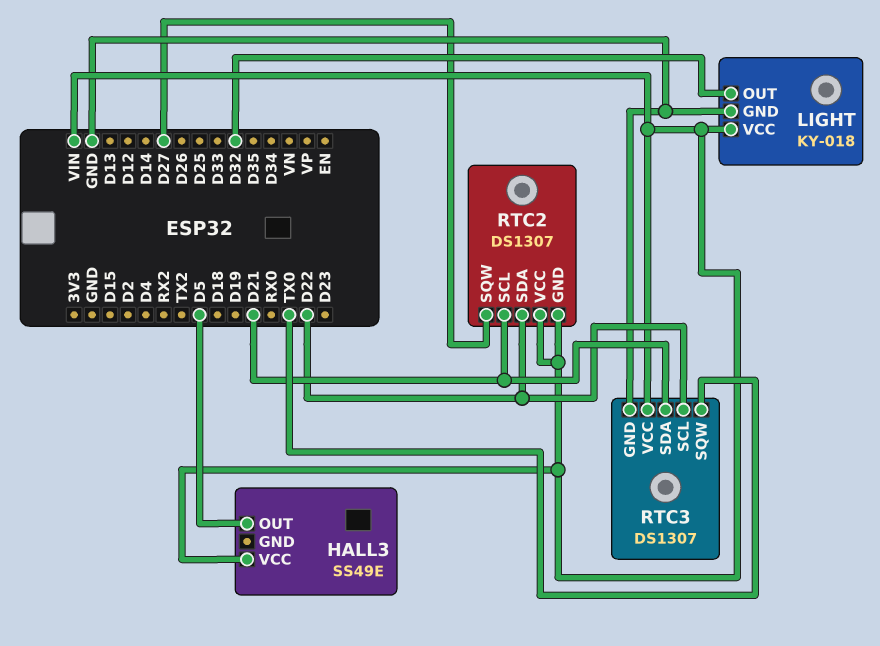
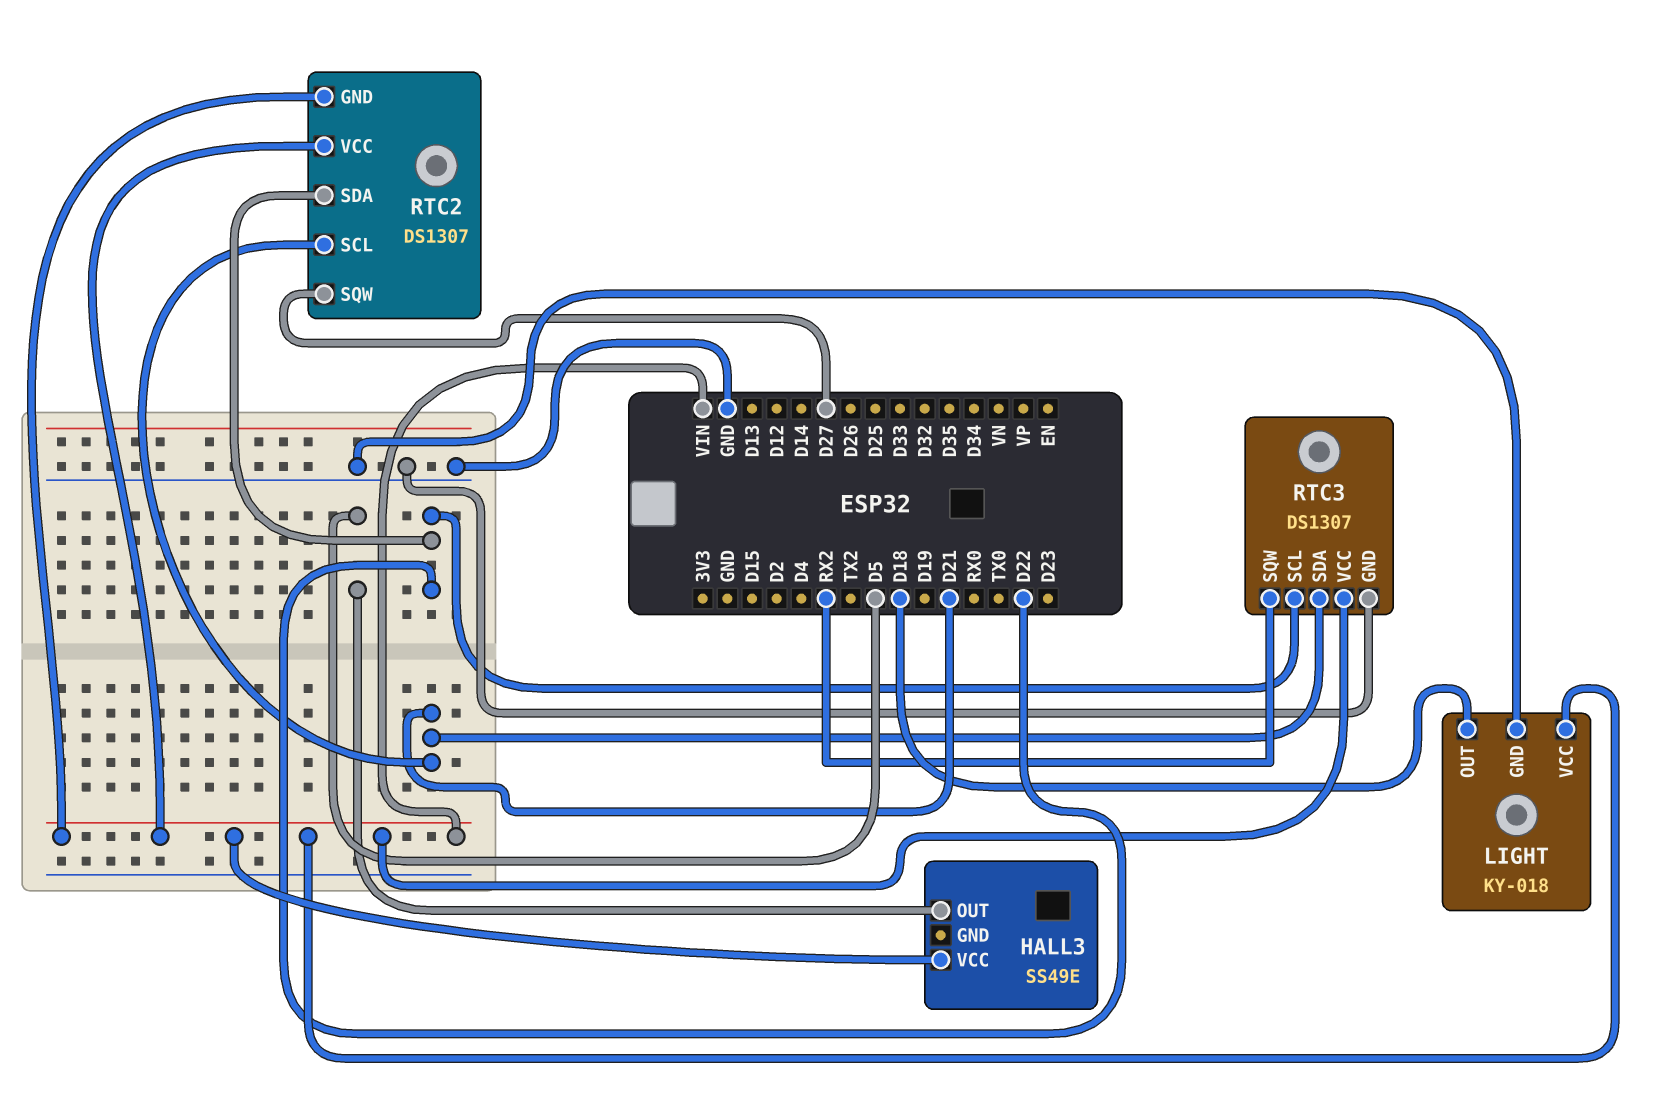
LIGHT pin OUT: D32 -> D18
RTC3 pin SQW: TX0 -> RX2

